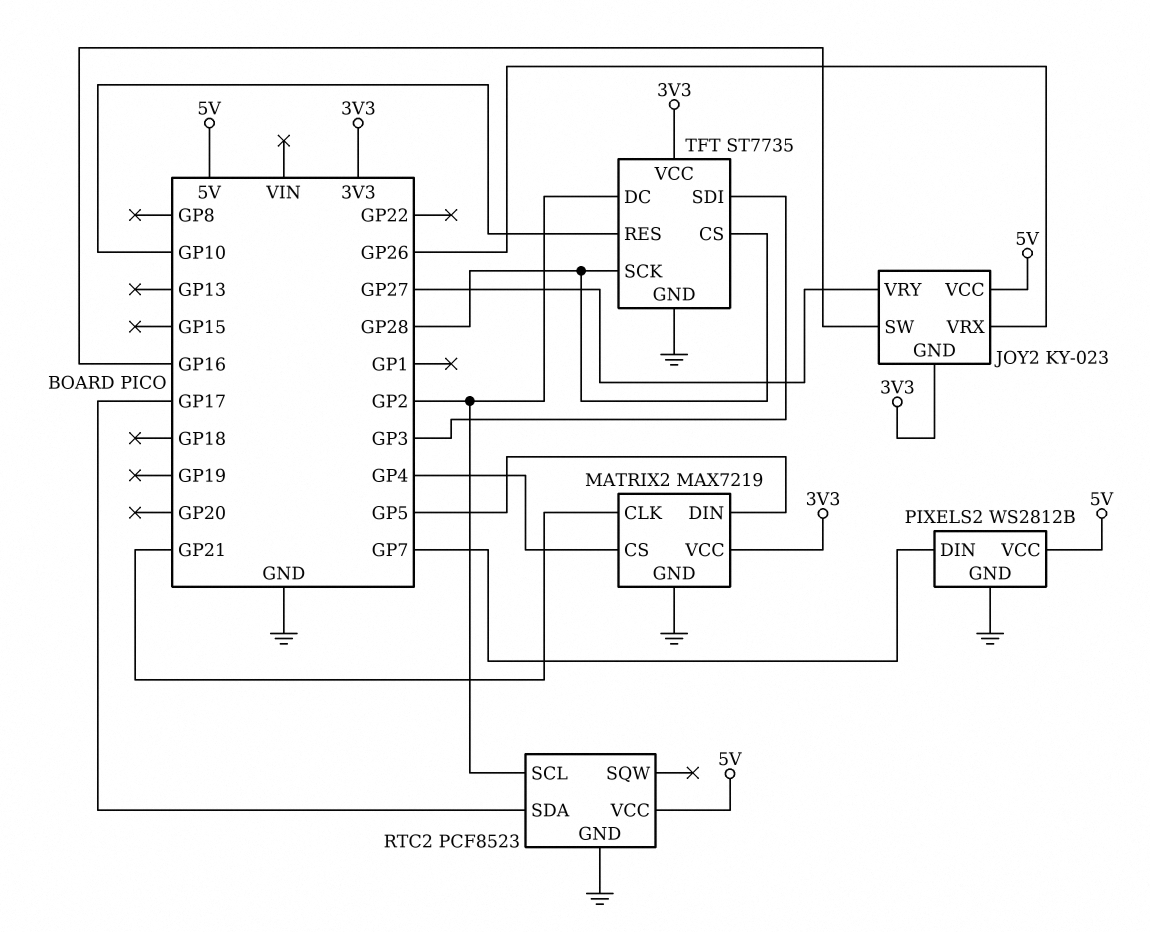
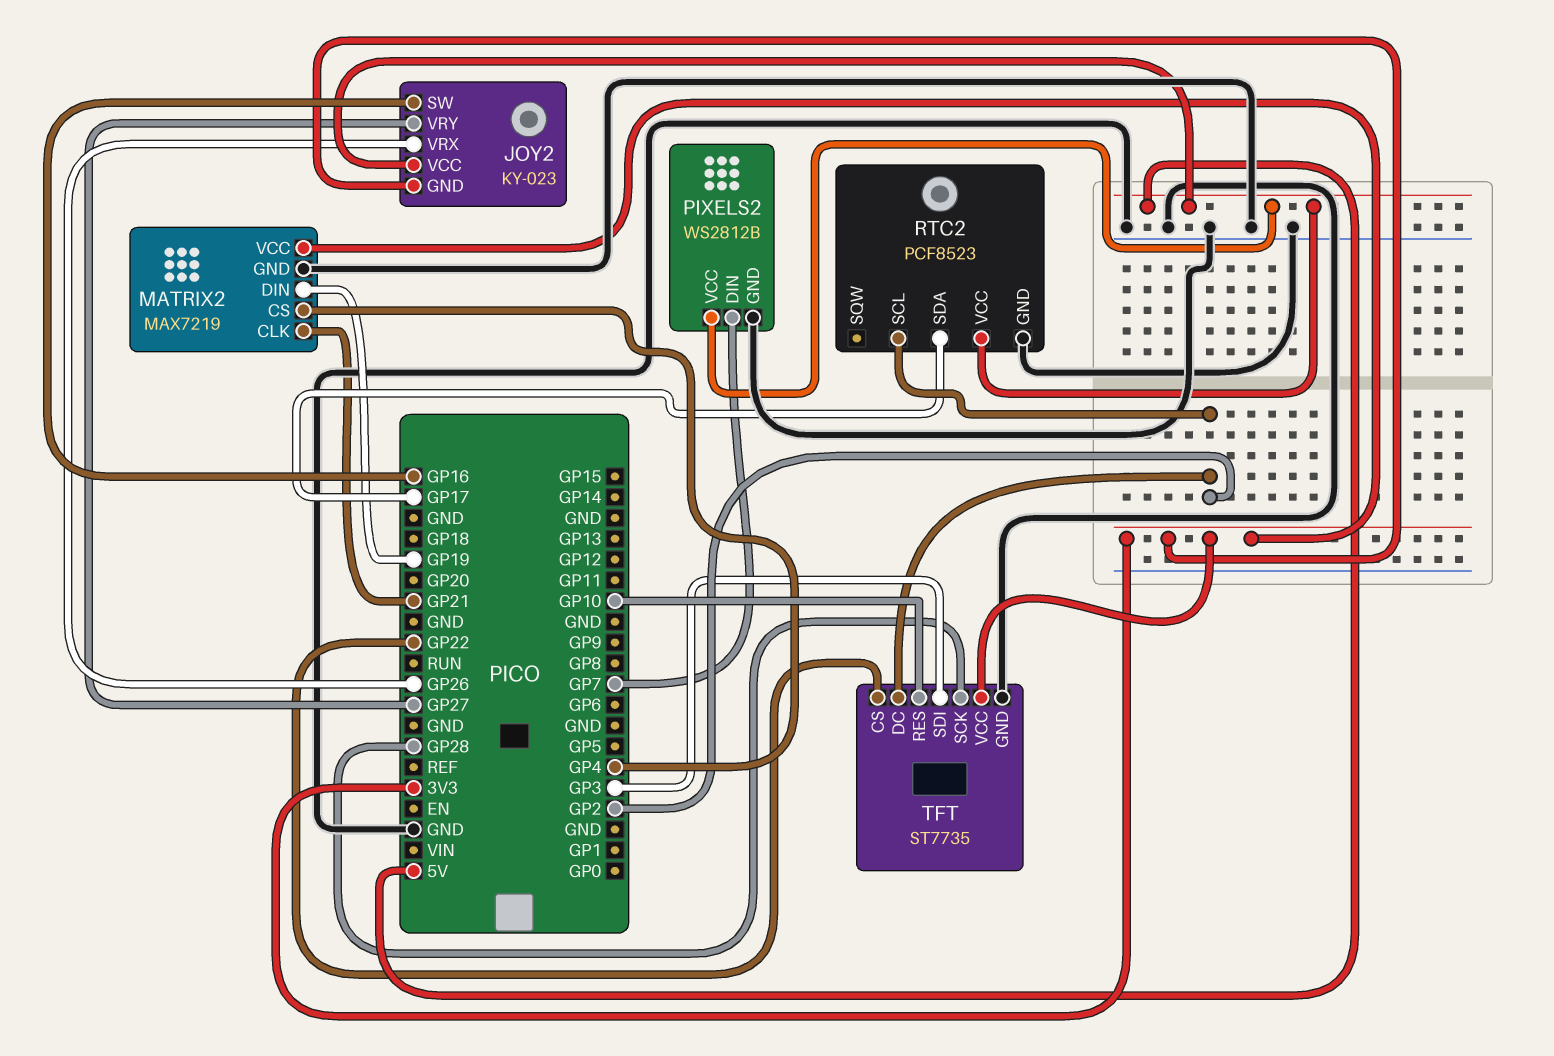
MATRIX2 pin DIN: GP5 -> GP19
TFT pin CS: GP28 -> GP22

